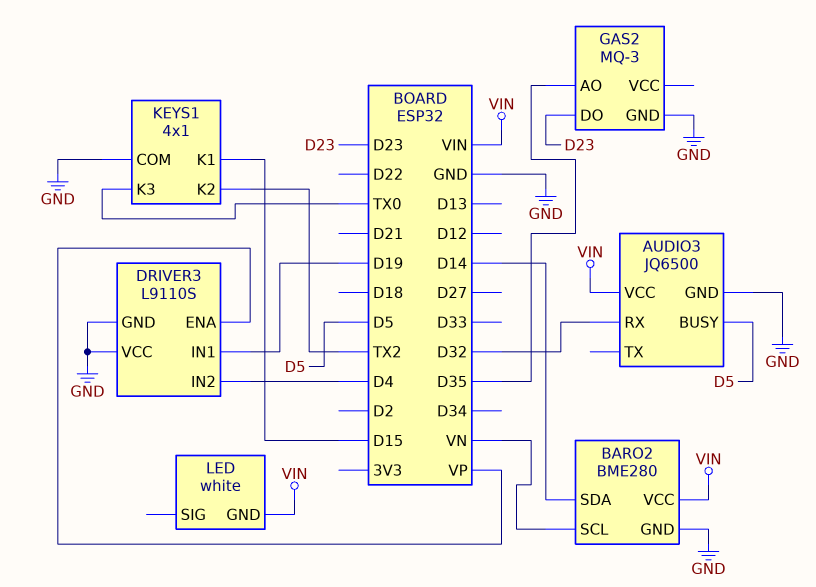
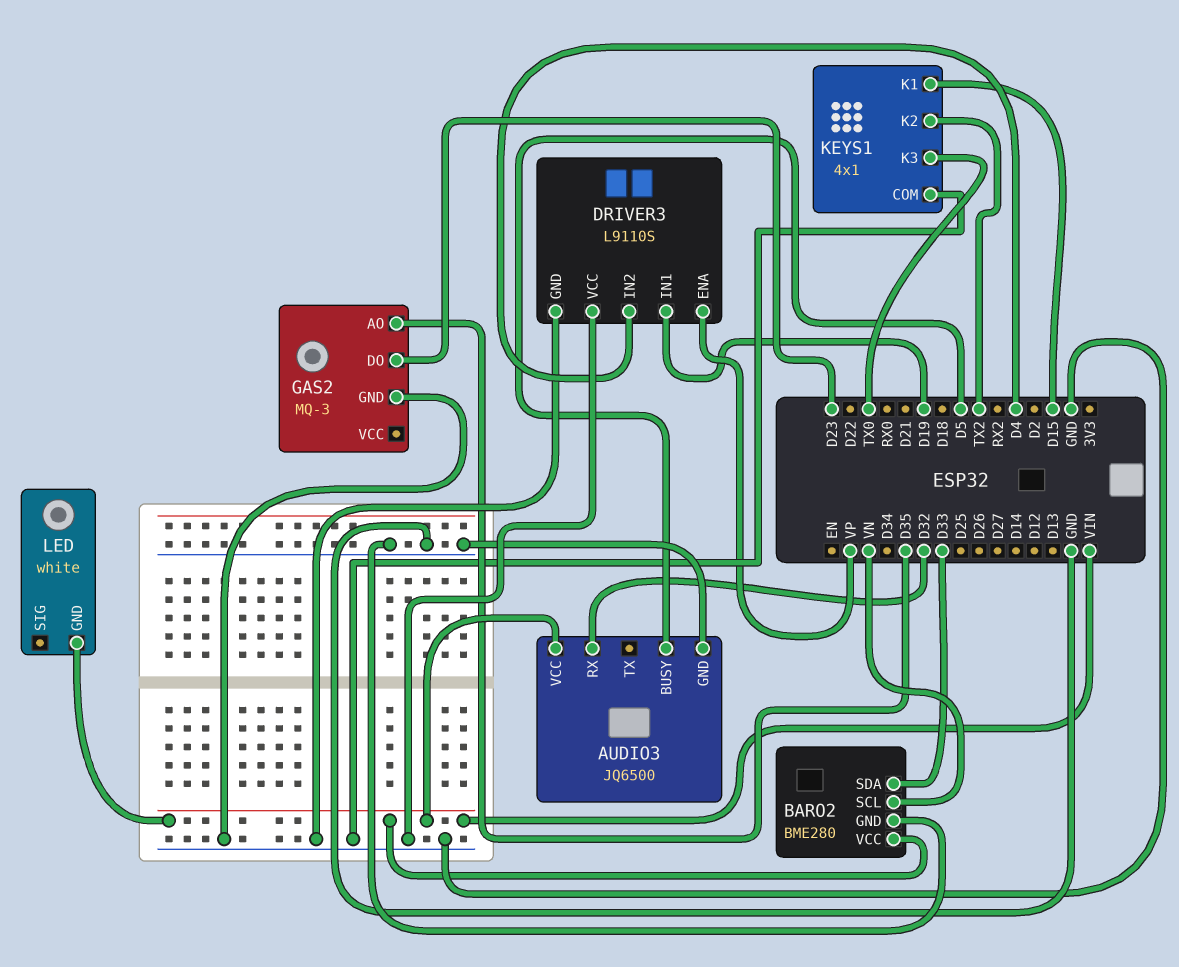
BARO2 pin SDA: D14 -> D33

